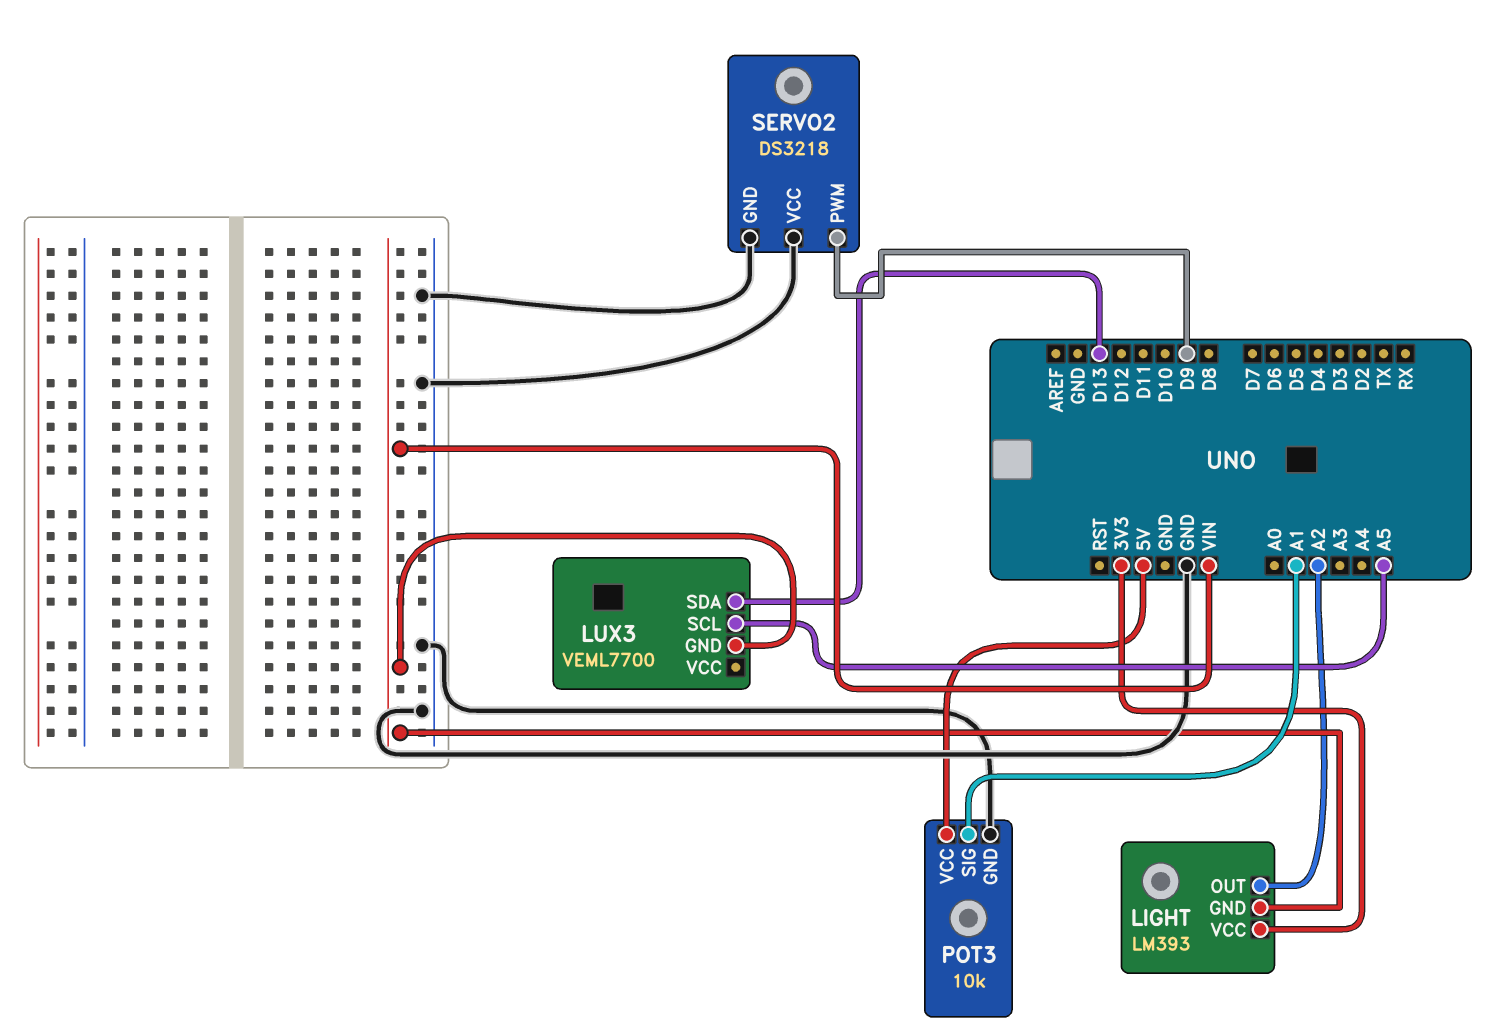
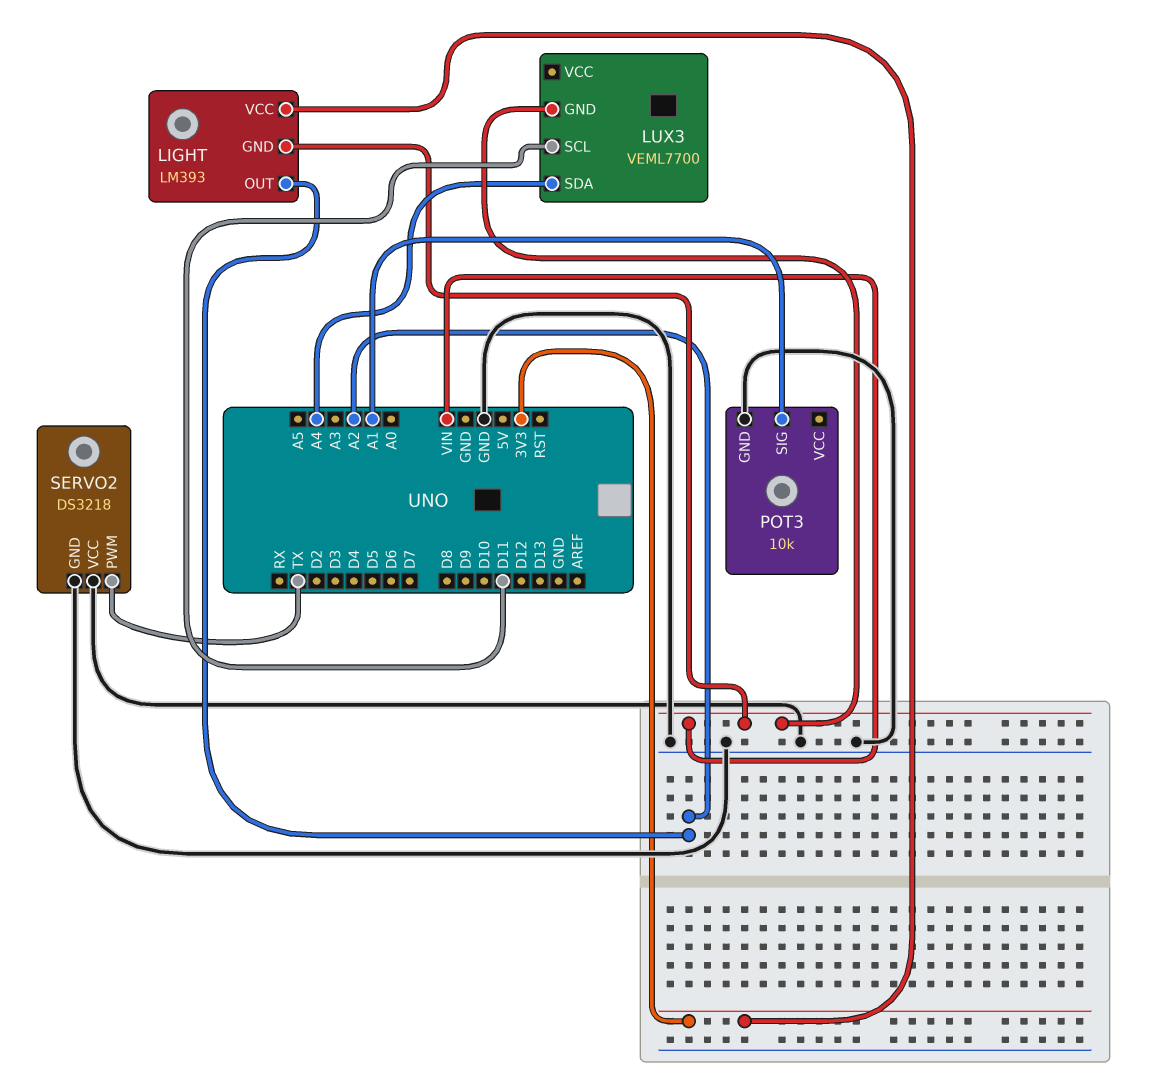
LUX3 pin SCL: A5 -> D11
LUX3 pin SDA: D13 -> A4
POT3 pin VCC: 5V -> none
SERVO2 pin PWM: D9 -> TX

